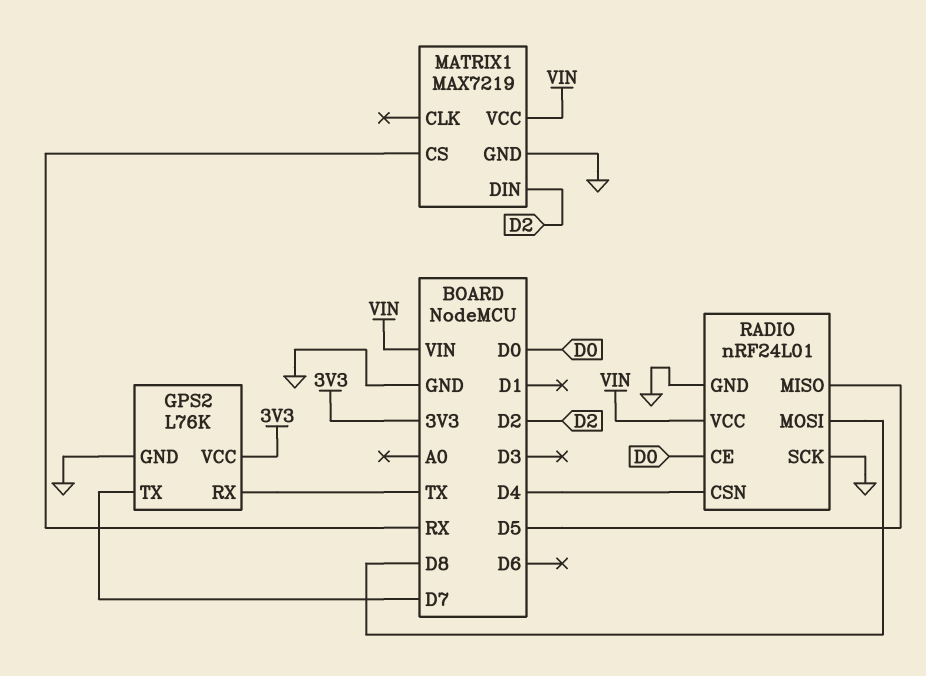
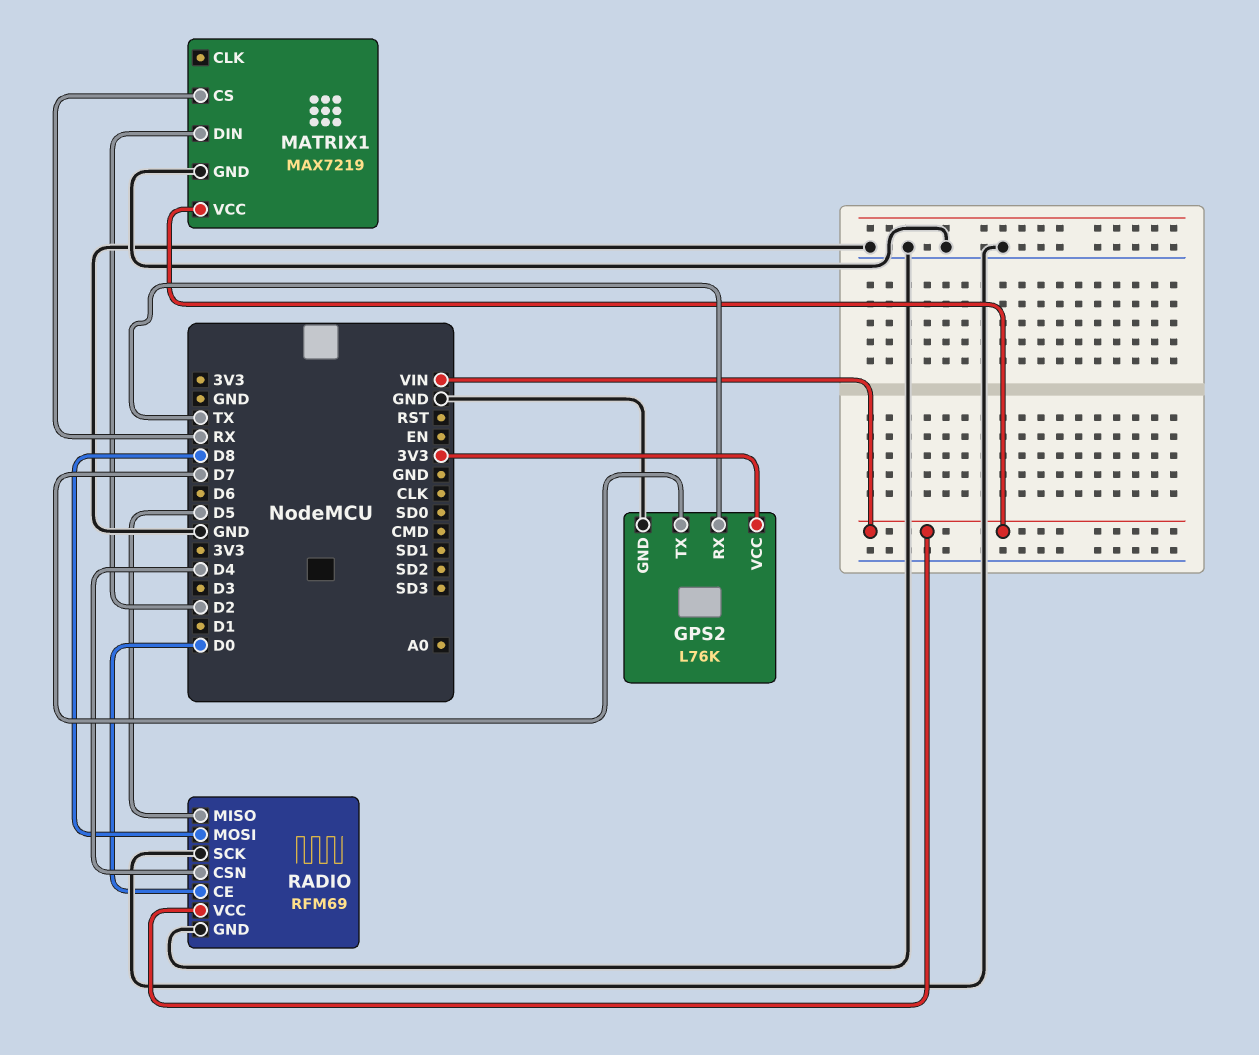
RADIO: nRF24L01 -> RFM69

